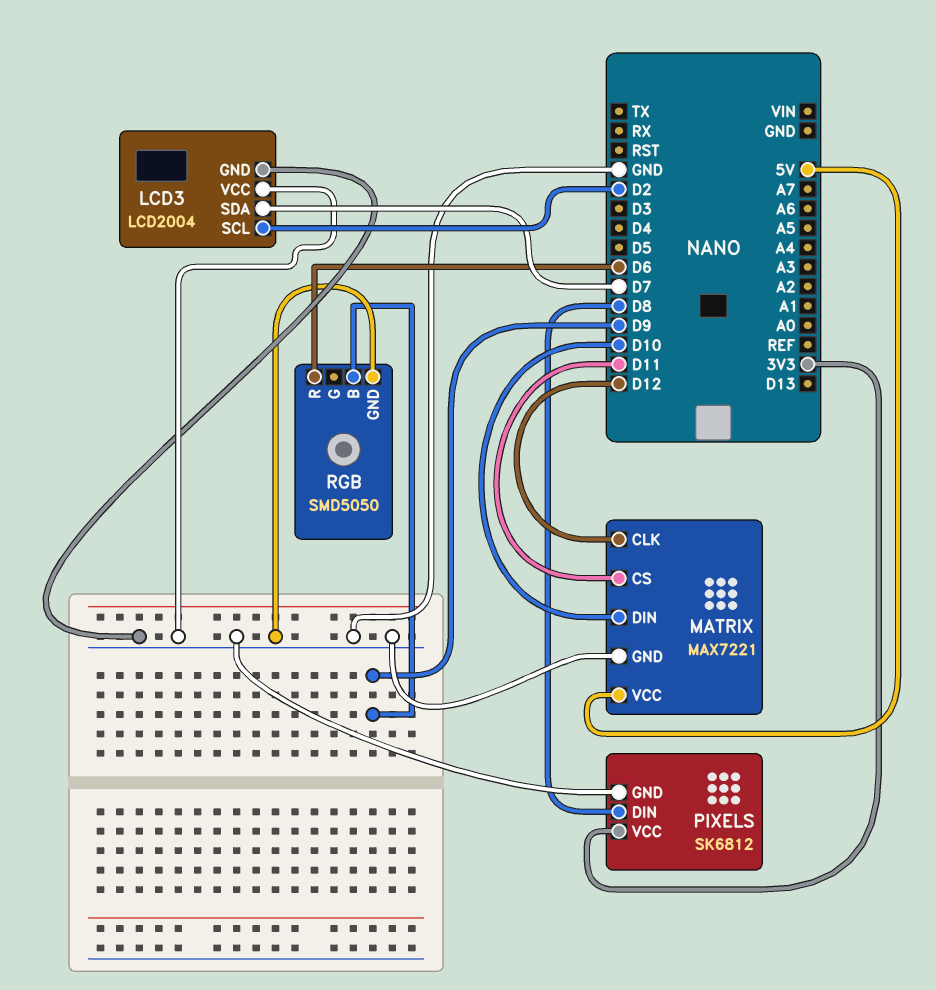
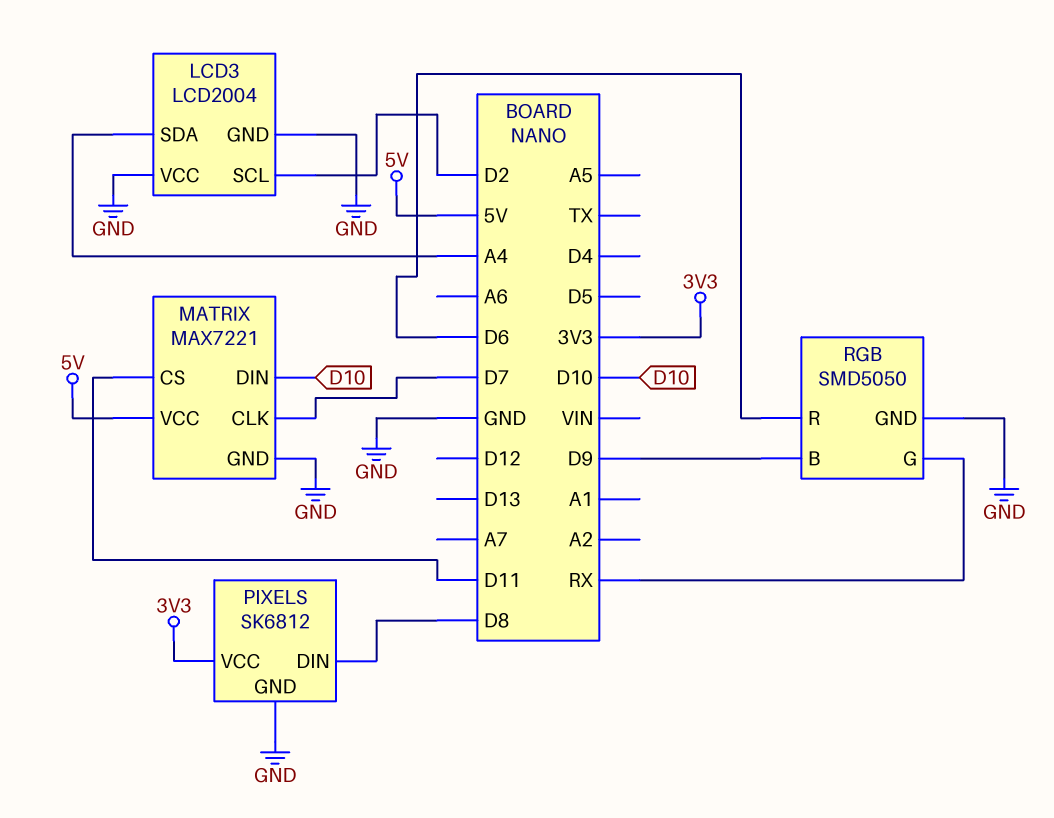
LCD3 pin SDA: D7 -> A4
MATRIX pin CLK: D12 -> D7
RGB pin G: none -> RX

